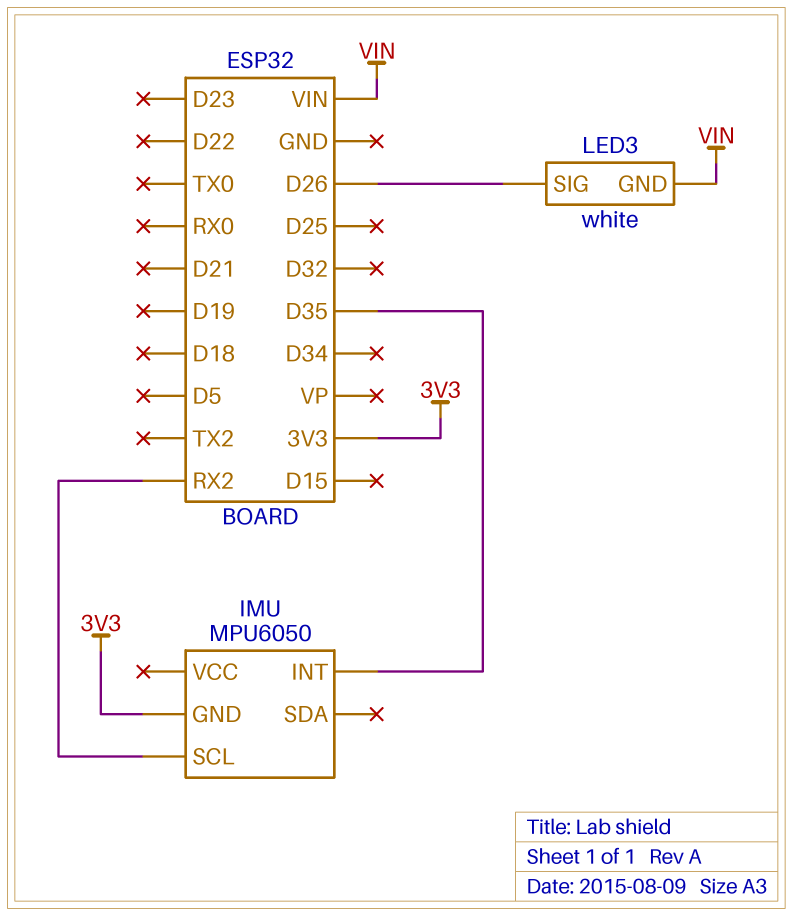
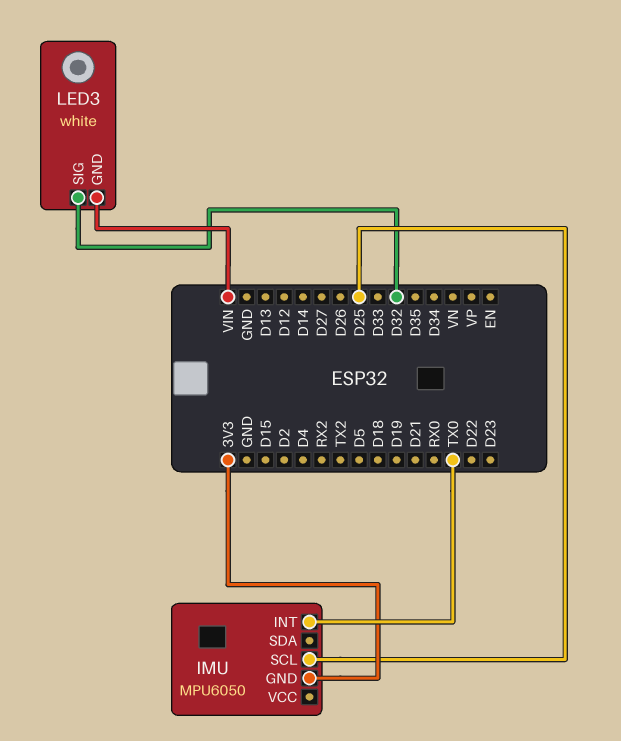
IMU pin INT: D35 -> TX0
IMU pin SCL: RX2 -> D25
LED3 pin SIG: D26 -> D32

